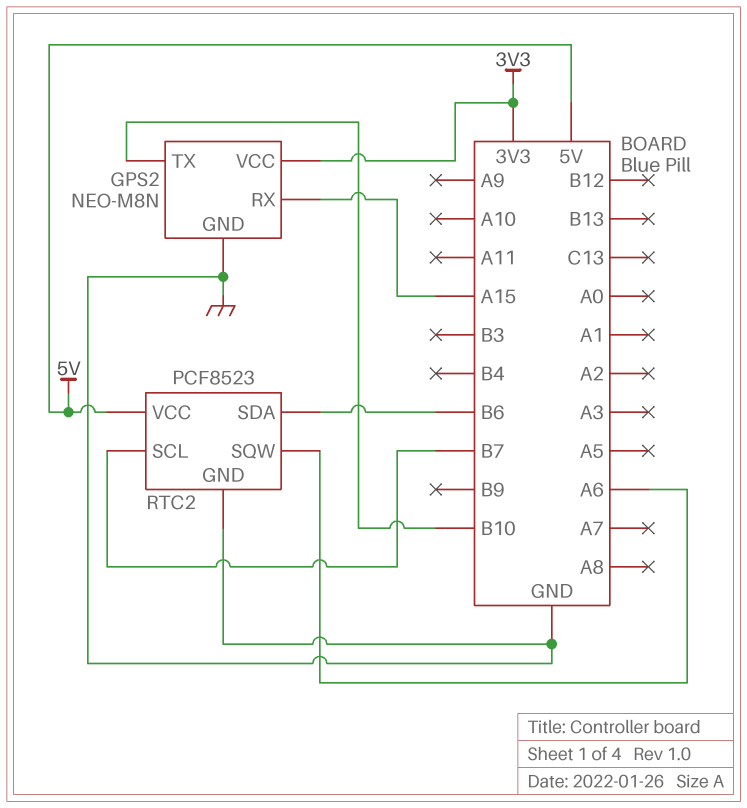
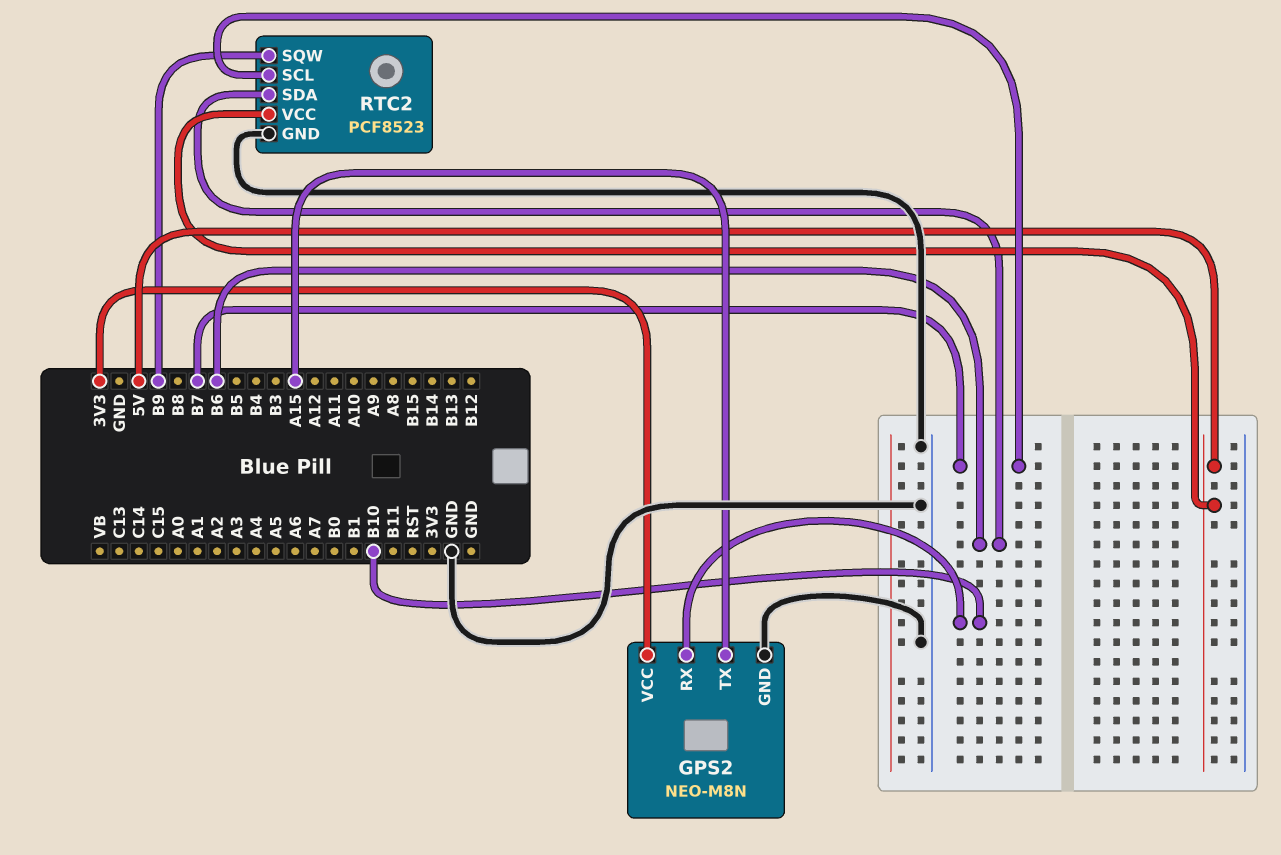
GPS2 pin RX: A15 -> B10
GPS2 pin TX: B10 -> A15
RTC2 pin SQW: A6 -> B9

